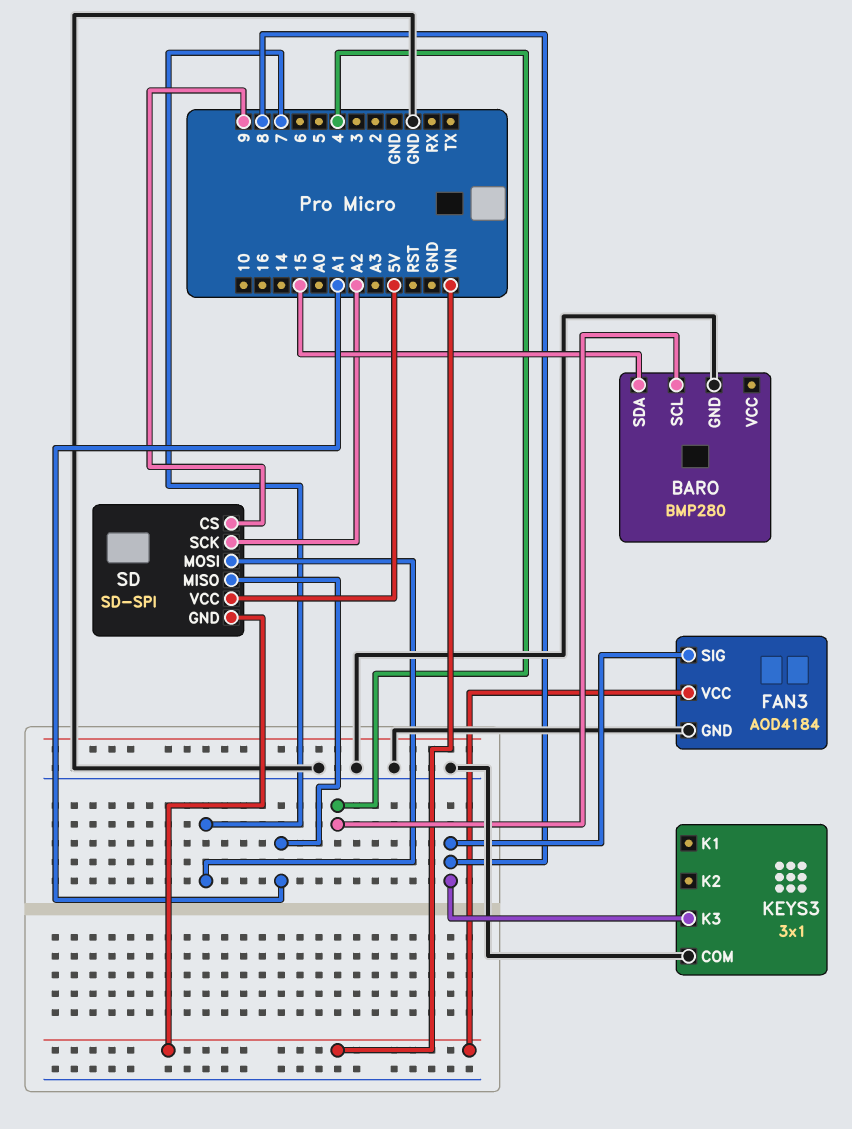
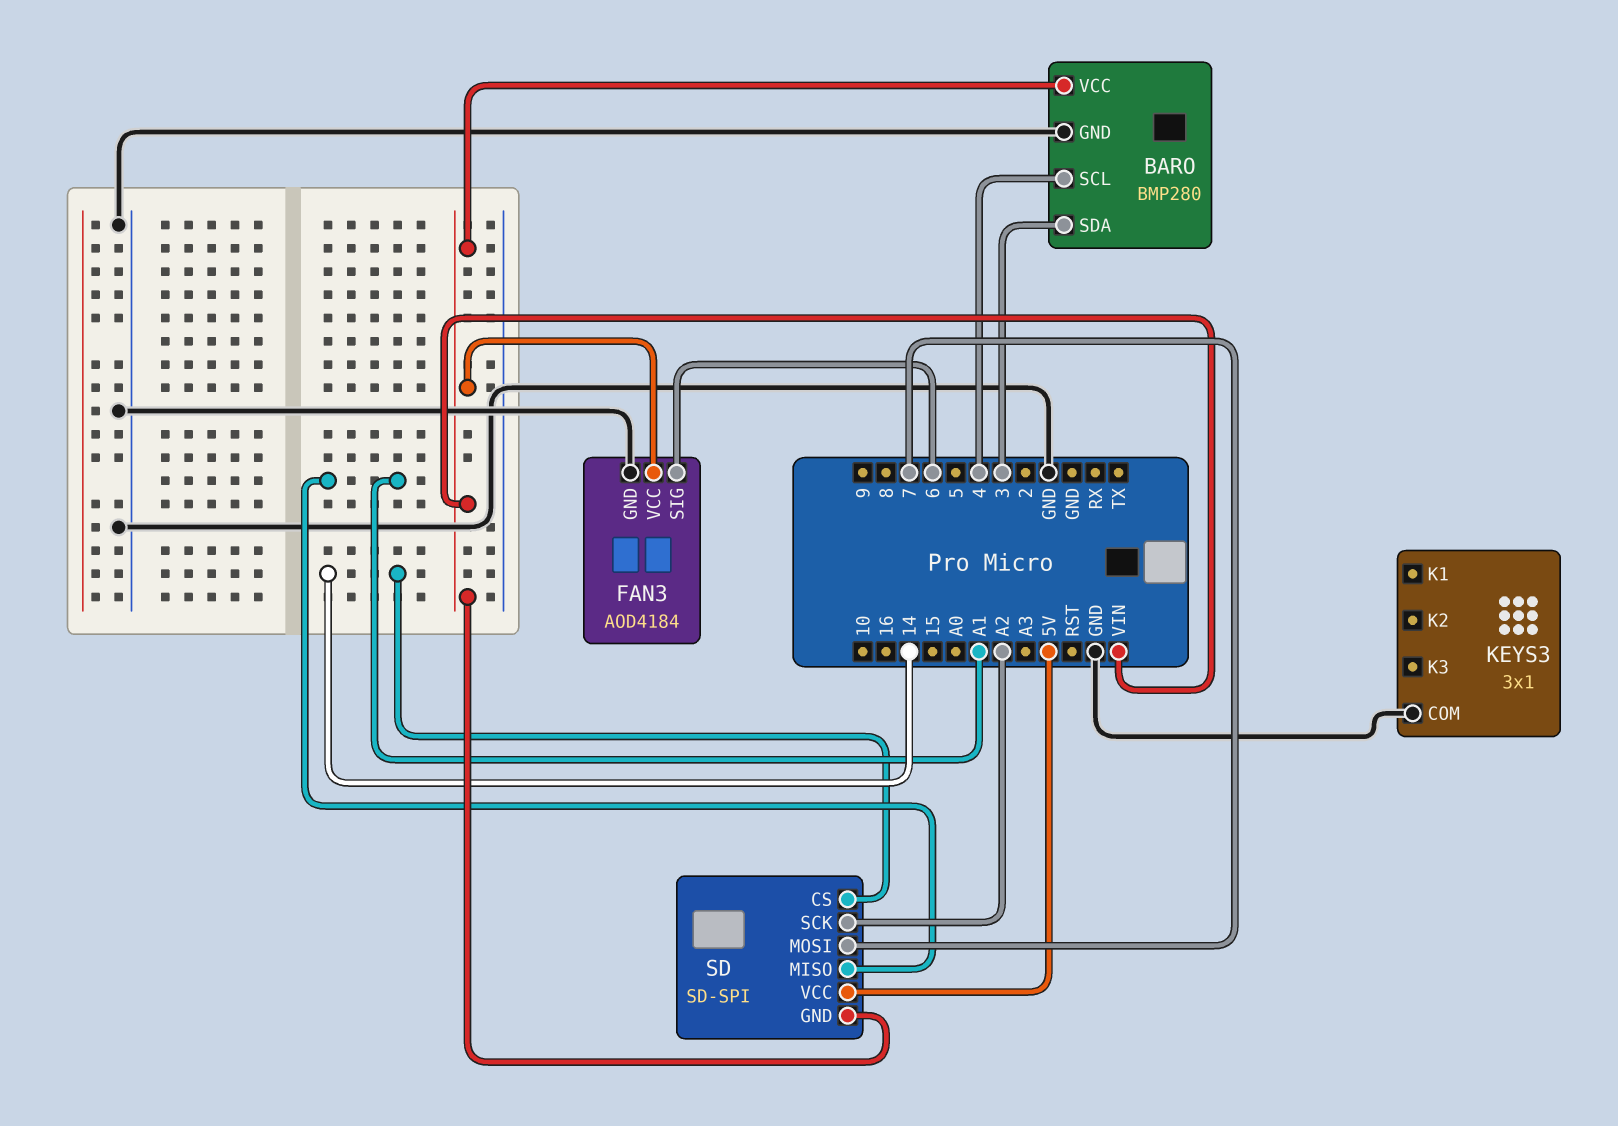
BARO pin SDA: 15 -> 3
BARO pin VCC: none -> VIN
FAN3 pin SIG: 8 -> 6
KEYS3 pin K3: 8 -> none
SD pin CS: 9 -> 14

